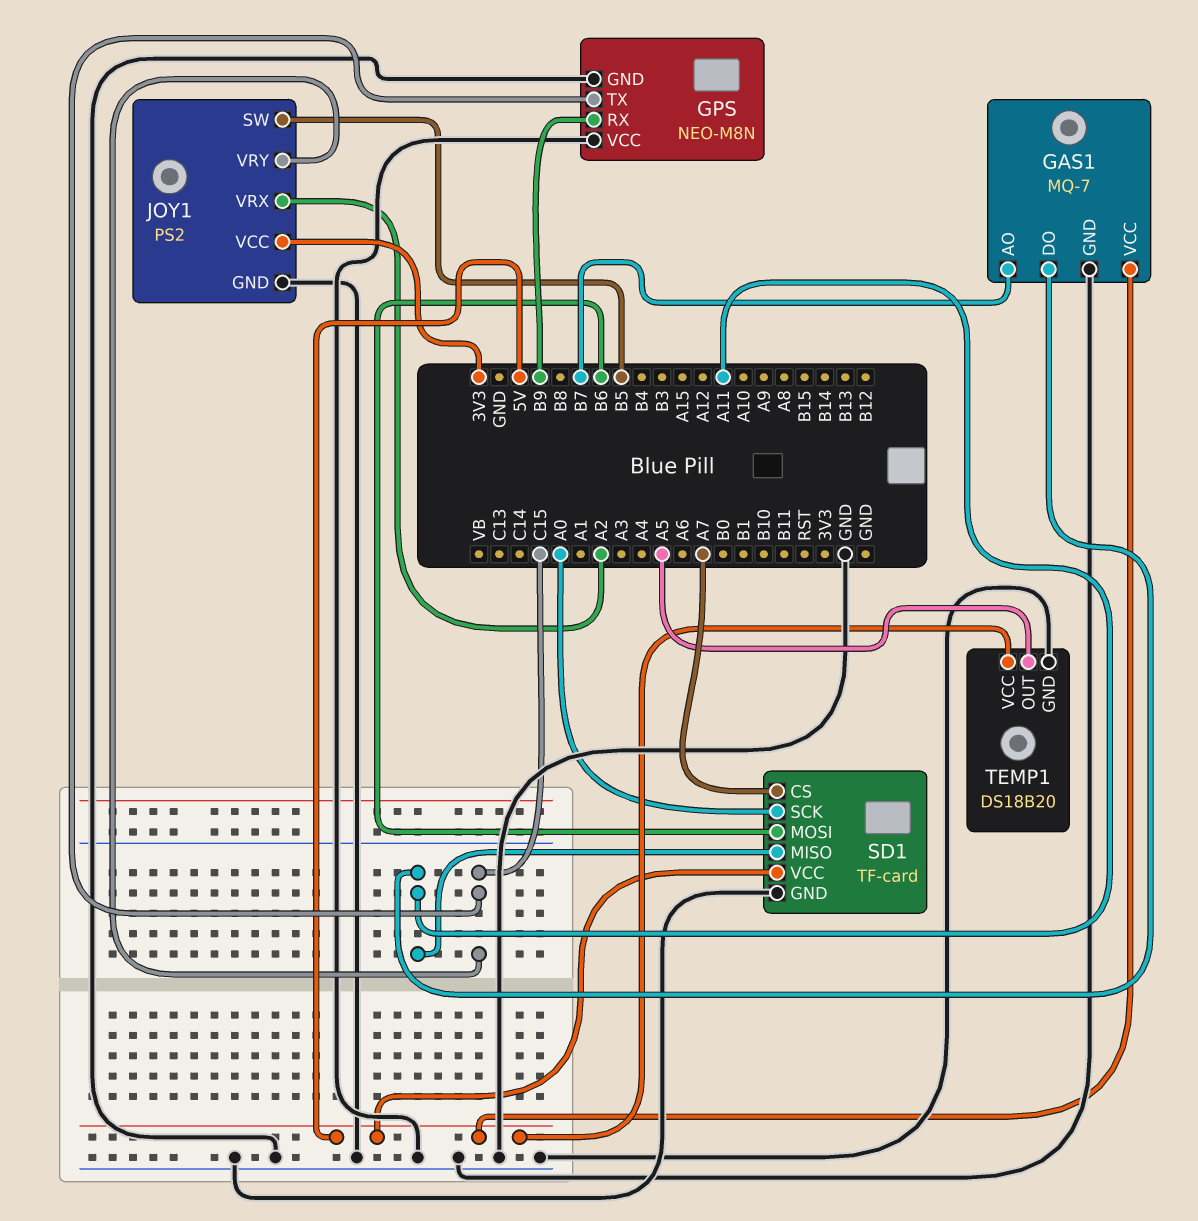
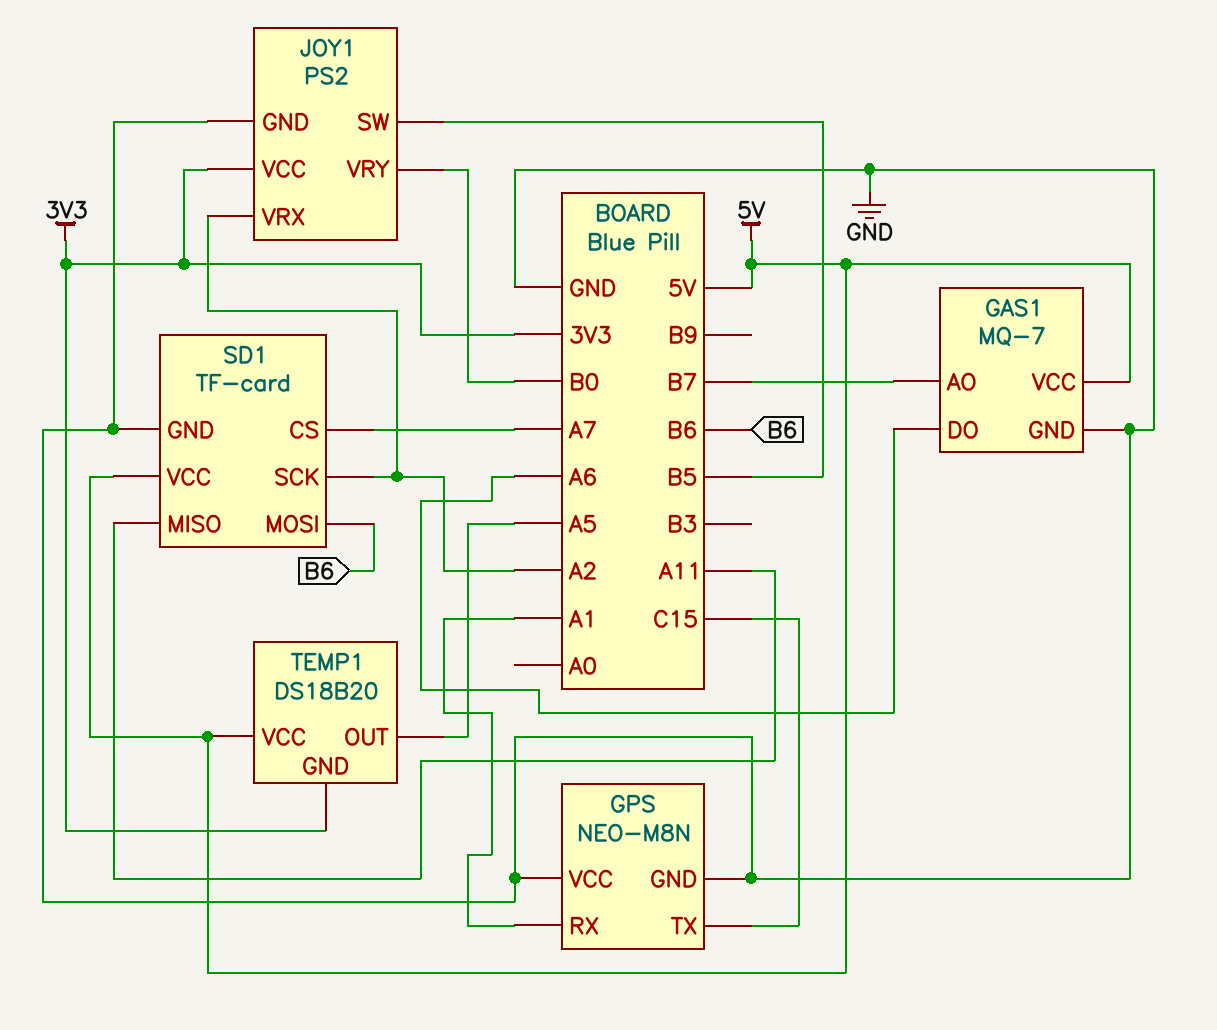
GAS1 pin DO: A11 -> A6
GPS pin RX: B9 -> A1
JOY1 pin VRY: C15 -> B0
SD1 pin SCK: A0 -> A2
TEMP1 pin GND: GND -> 3V3

